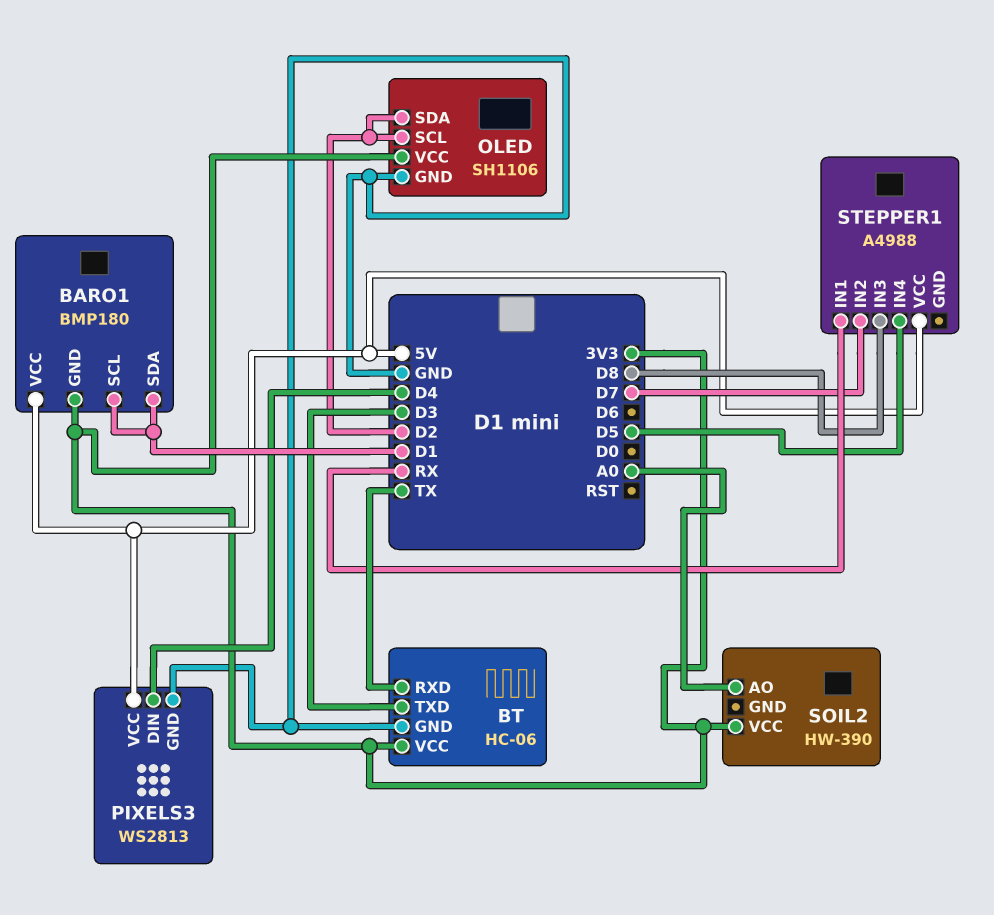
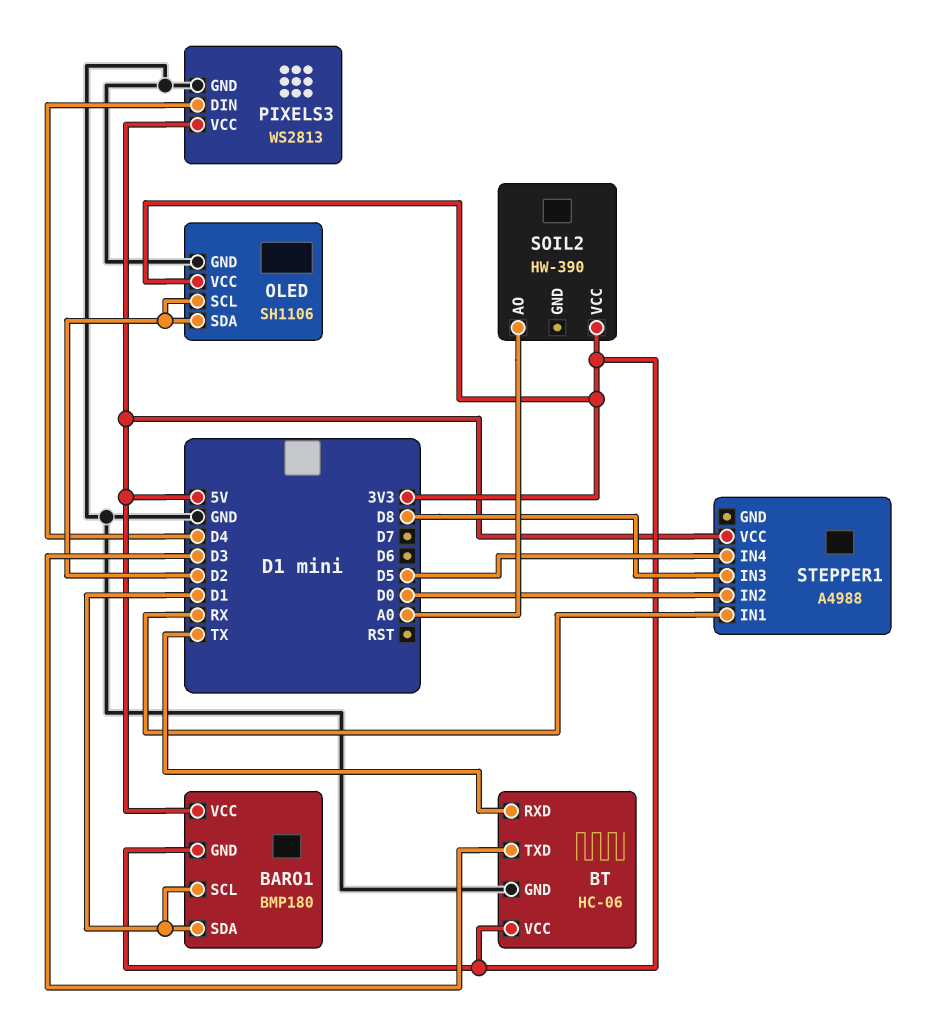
STEPPER1 pin IN2: D7 -> D0

